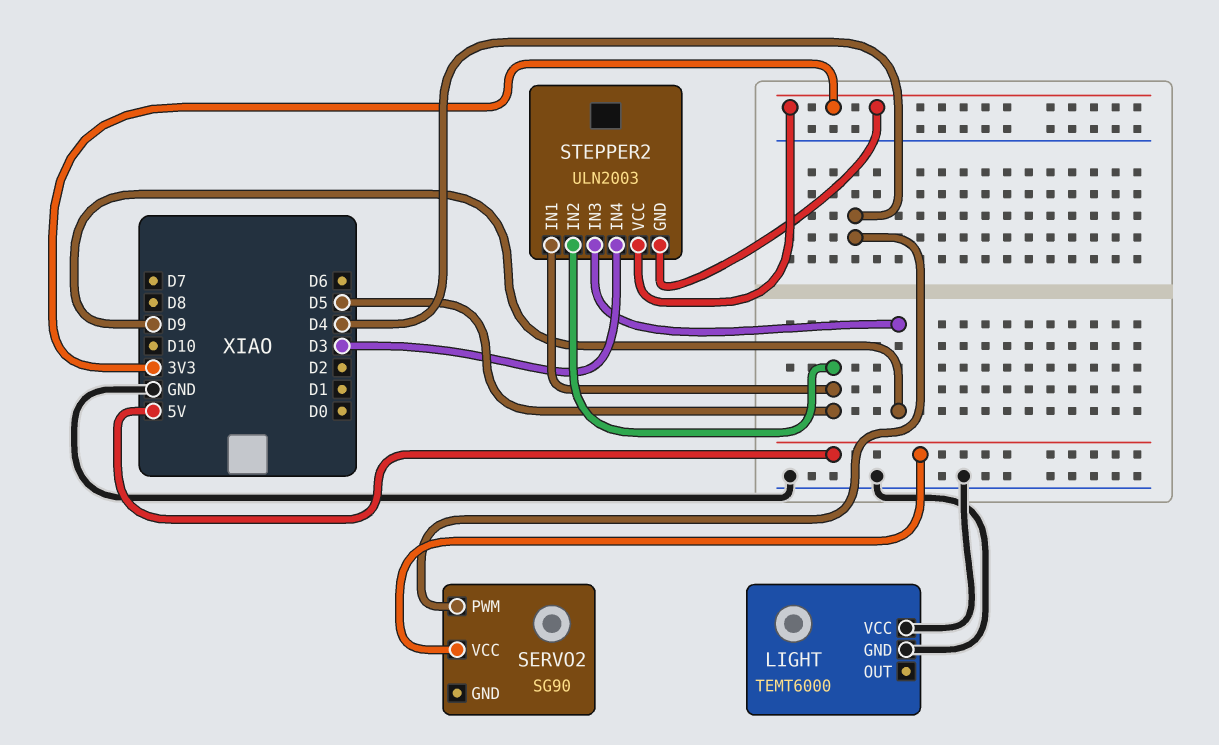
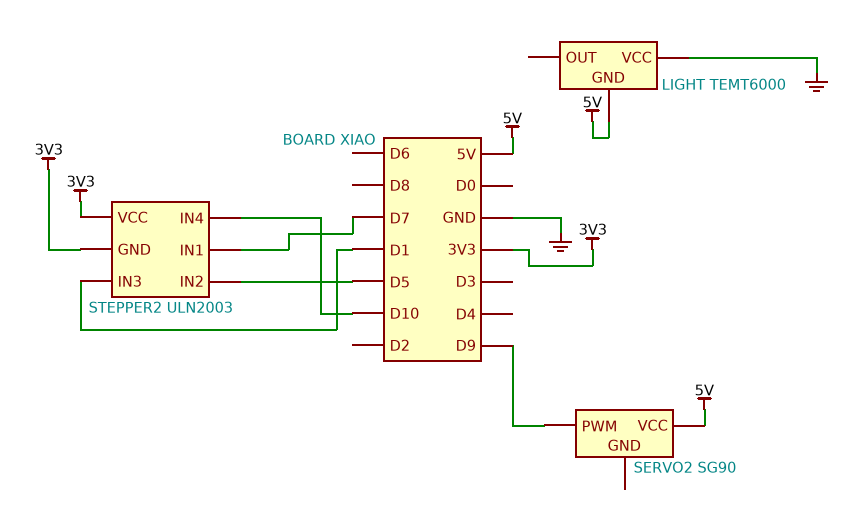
LIGHT pin GND: GND -> 5V
SERVO2 pin PWM: D4 -> D9
STEPPER2 pin IN1: D5 -> D7
STEPPER2 pin IN3: D9 -> D1
STEPPER2 pin IN4: D3 -> D10

